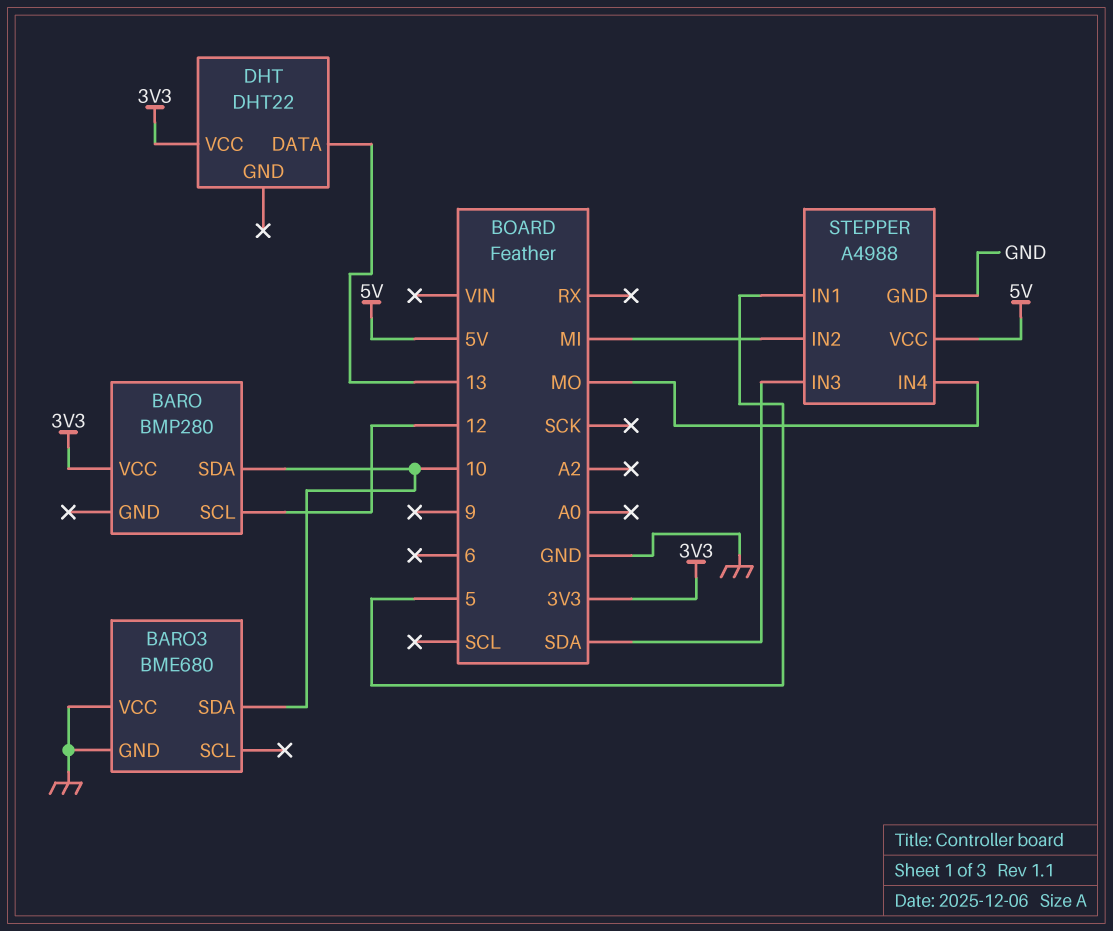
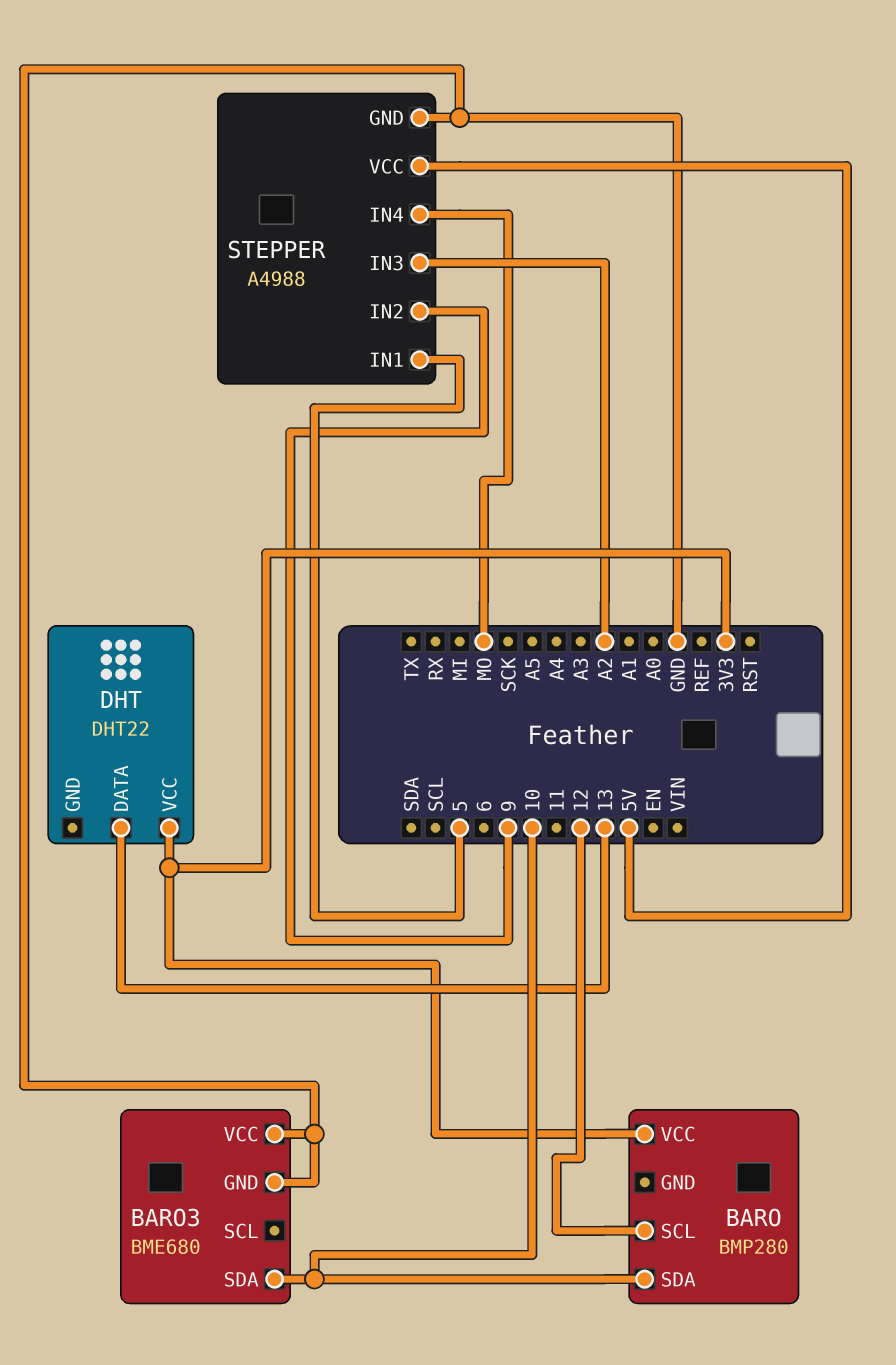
STEPPER pin IN2: MI -> 9
STEPPER pin IN3: SDA -> A2

